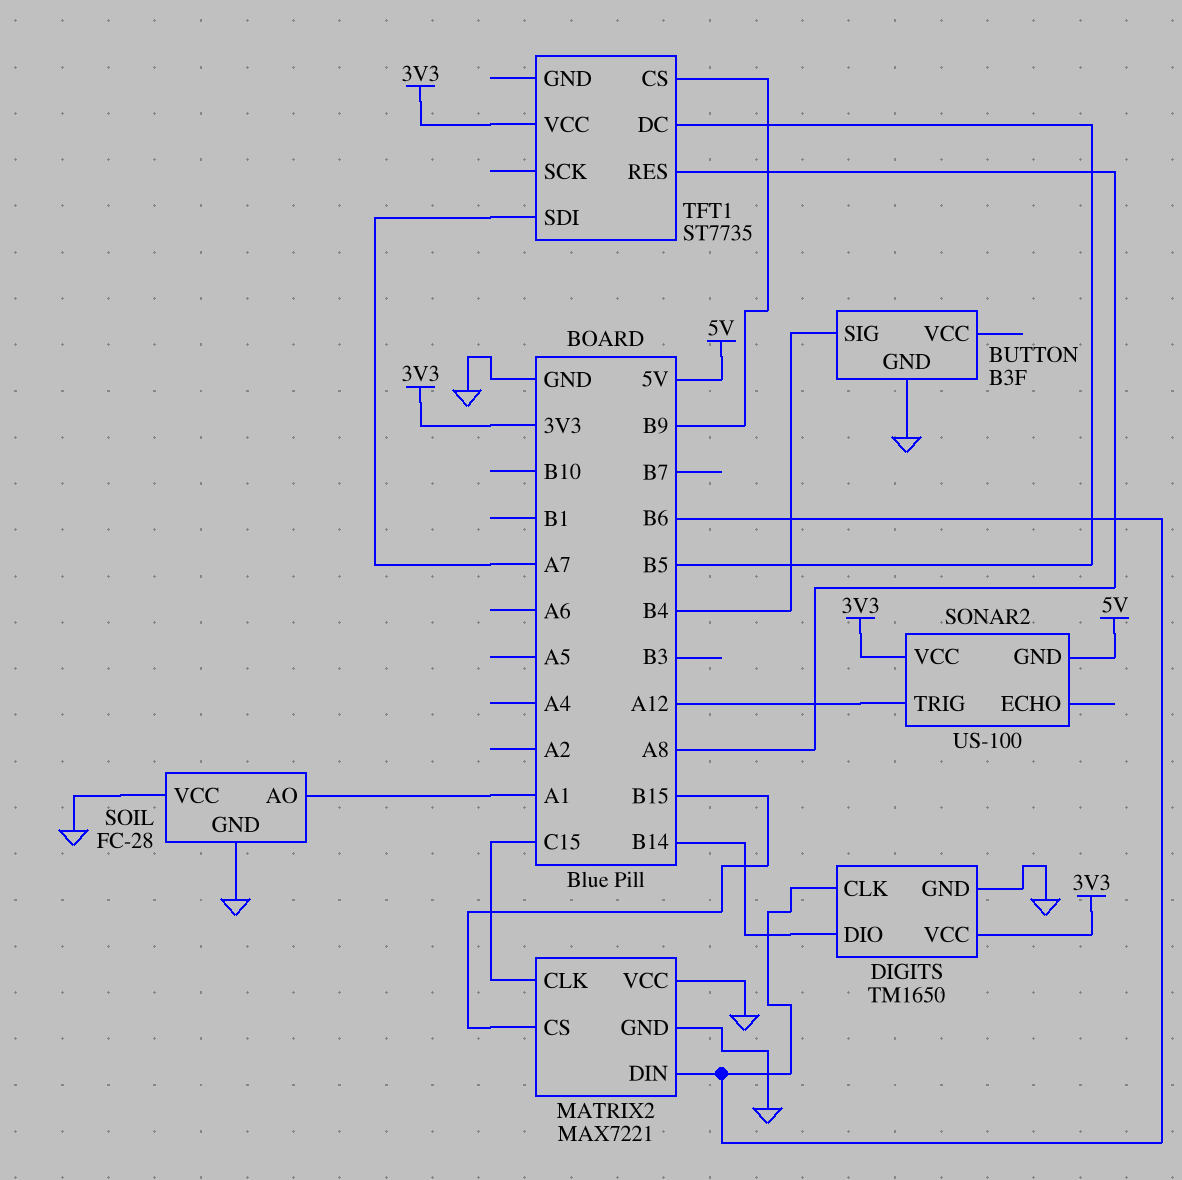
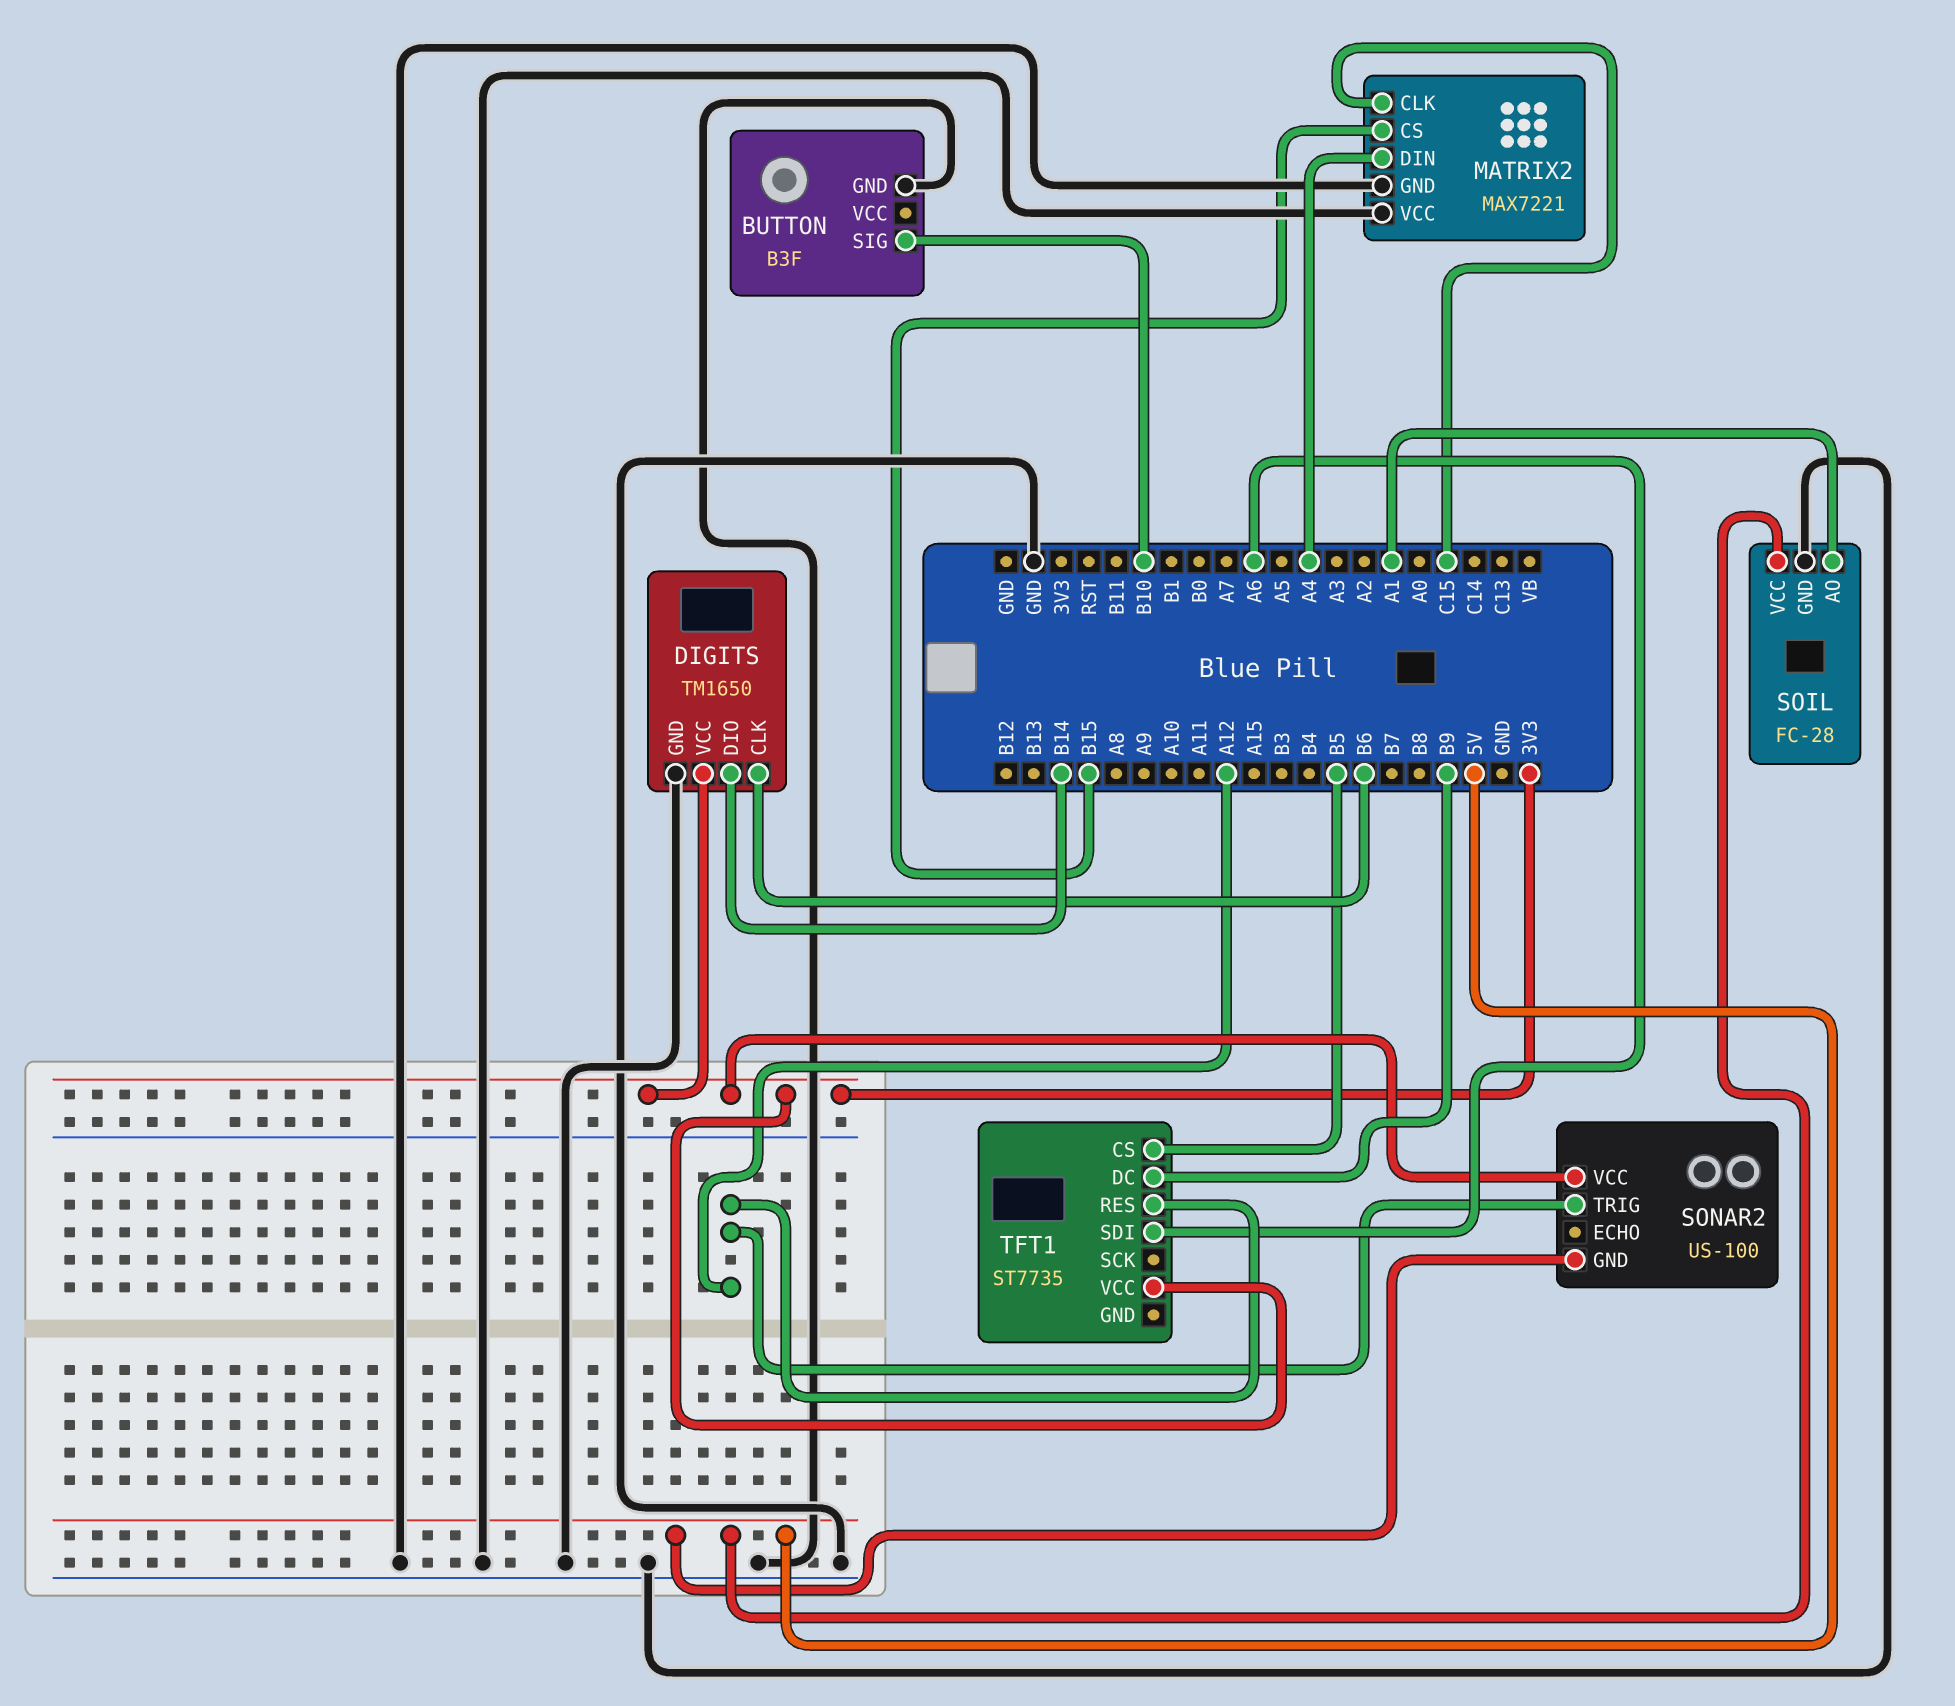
BUTTON pin SIG: B4 -> B10
MATRIX2 pin DIN: B6 -> A4
SOIL pin VCC: GND -> 5V
TFT1 pin CS: B9 -> B5
TFT1 pin DC: B5 -> B9
TFT1 pin RES: A8 -> A12
TFT1 pin SDI: A7 -> A6

